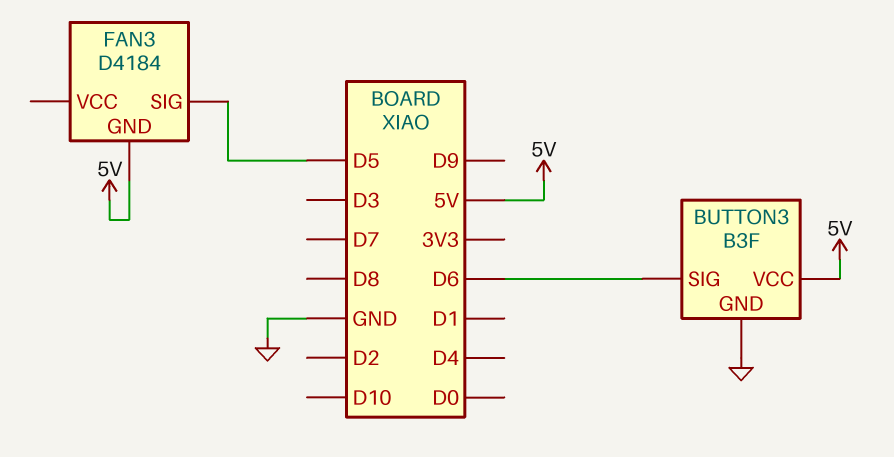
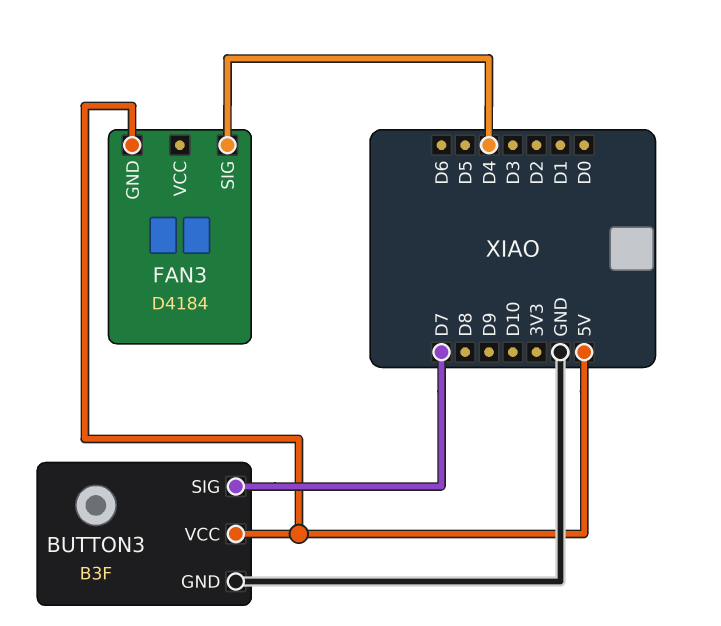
BUTTON3 pin SIG: D6 -> D7
FAN3 pin SIG: D5 -> D4

